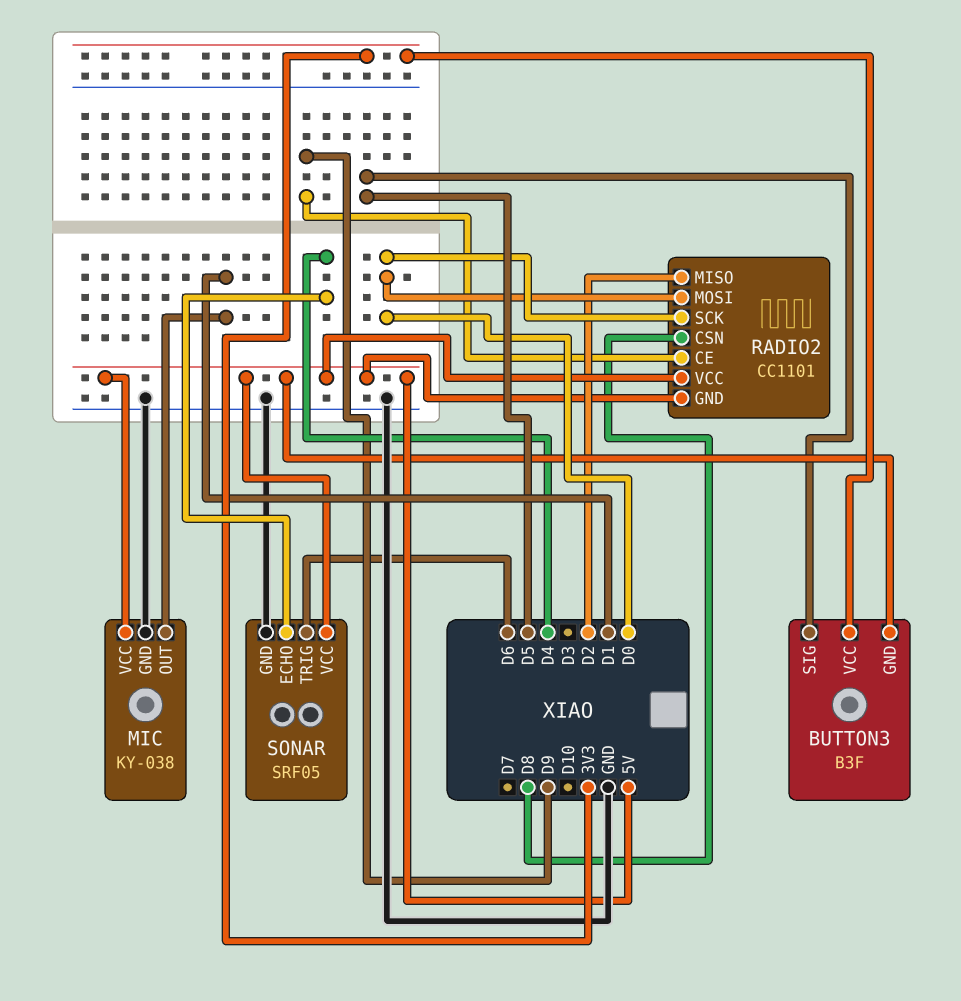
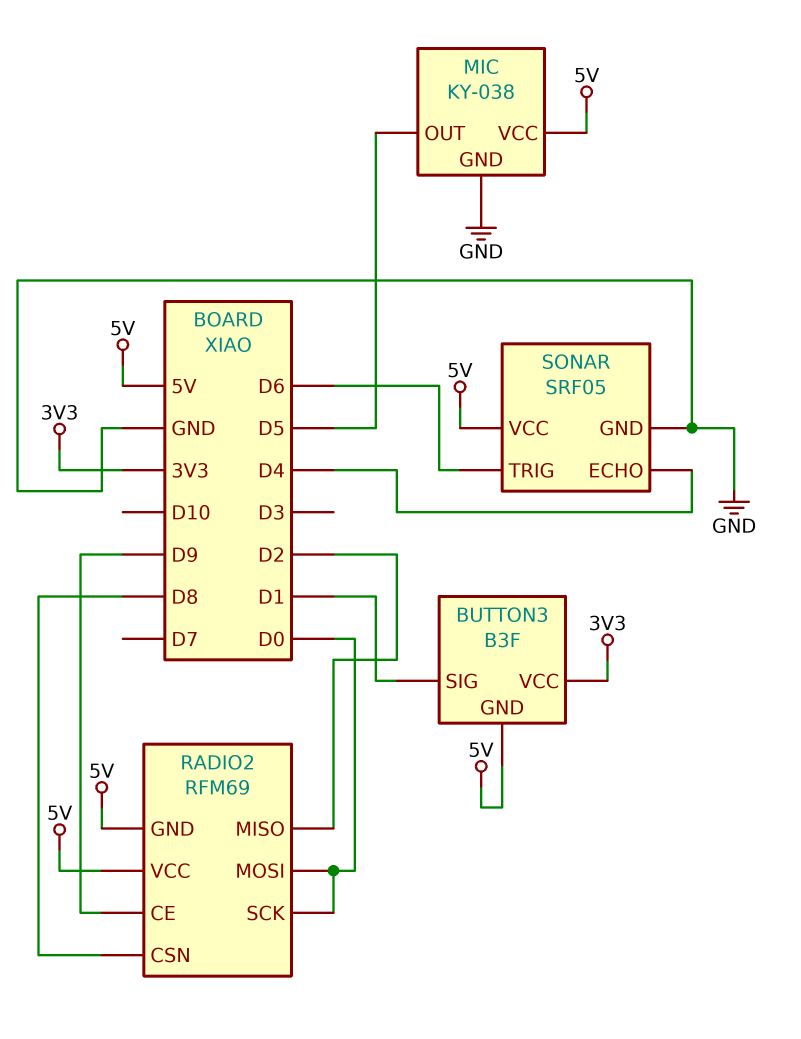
BUTTON3 pin SIG: D5 -> D1
MIC pin OUT: D1 -> D5
RADIO2: CC1101 -> RFM69

